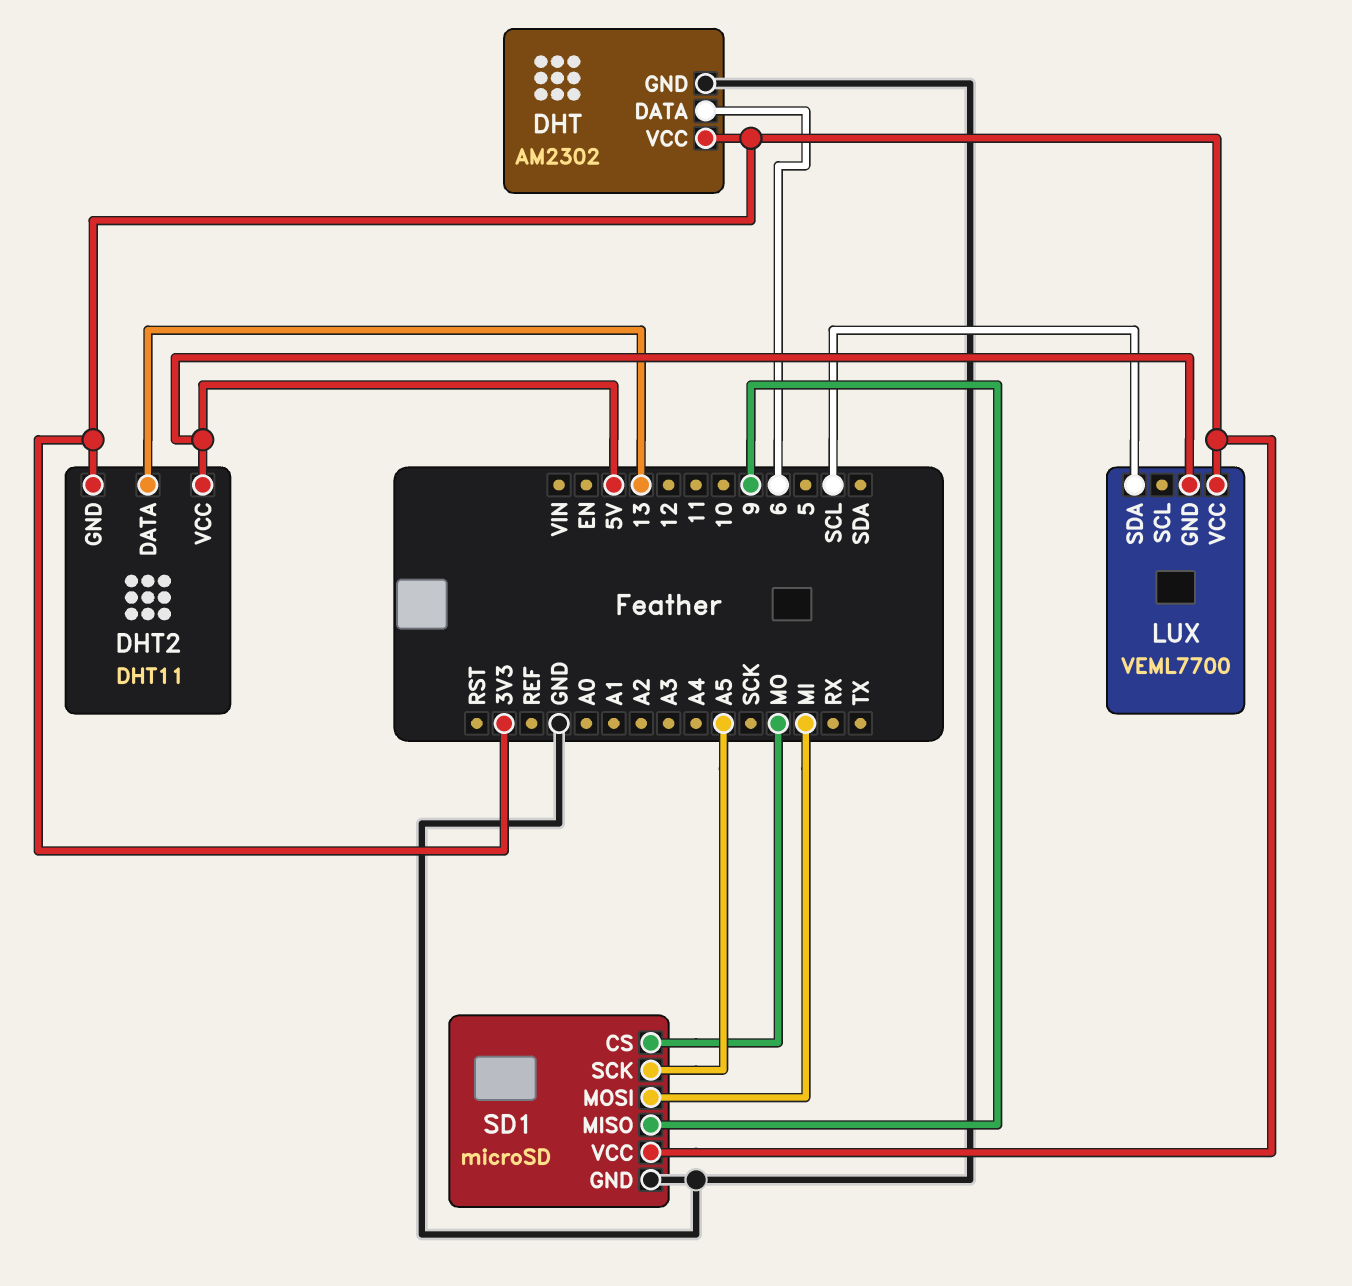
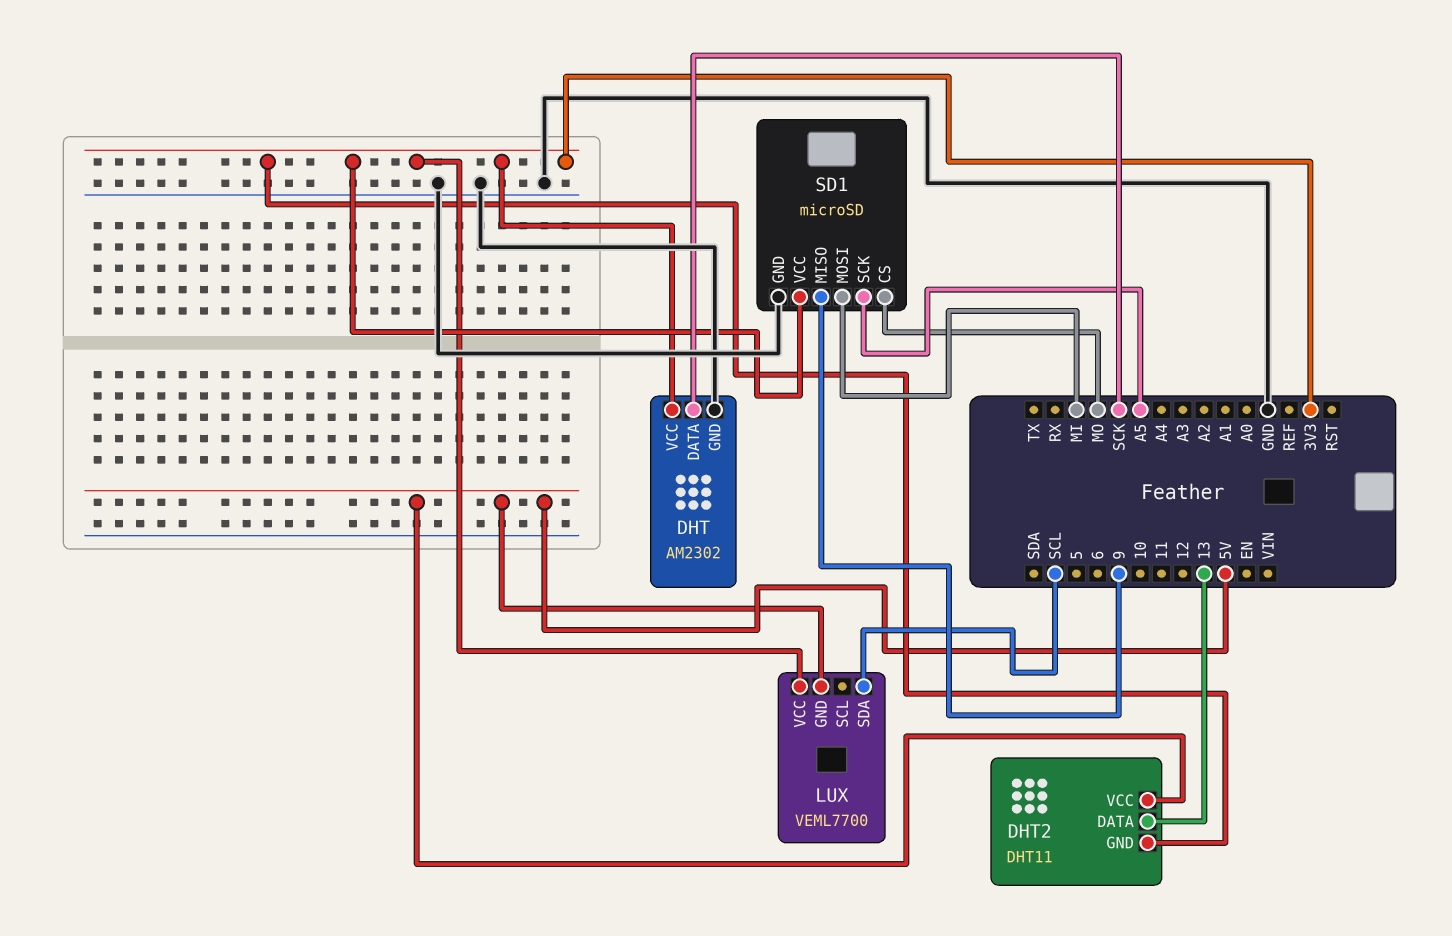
DHT pin DATA: 6 -> SCK

